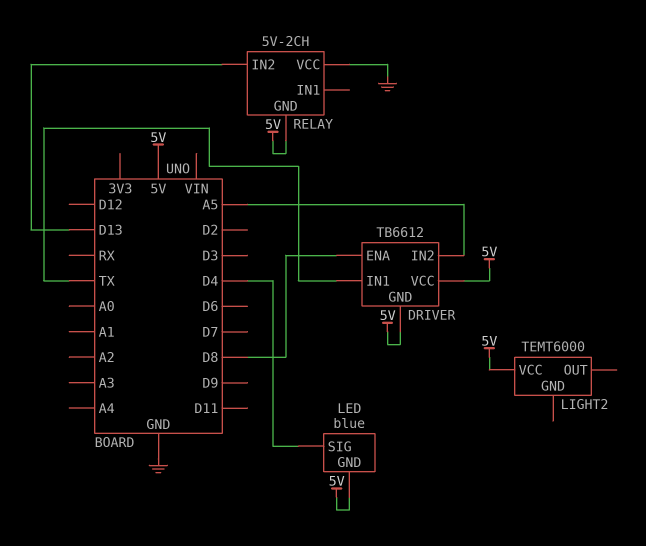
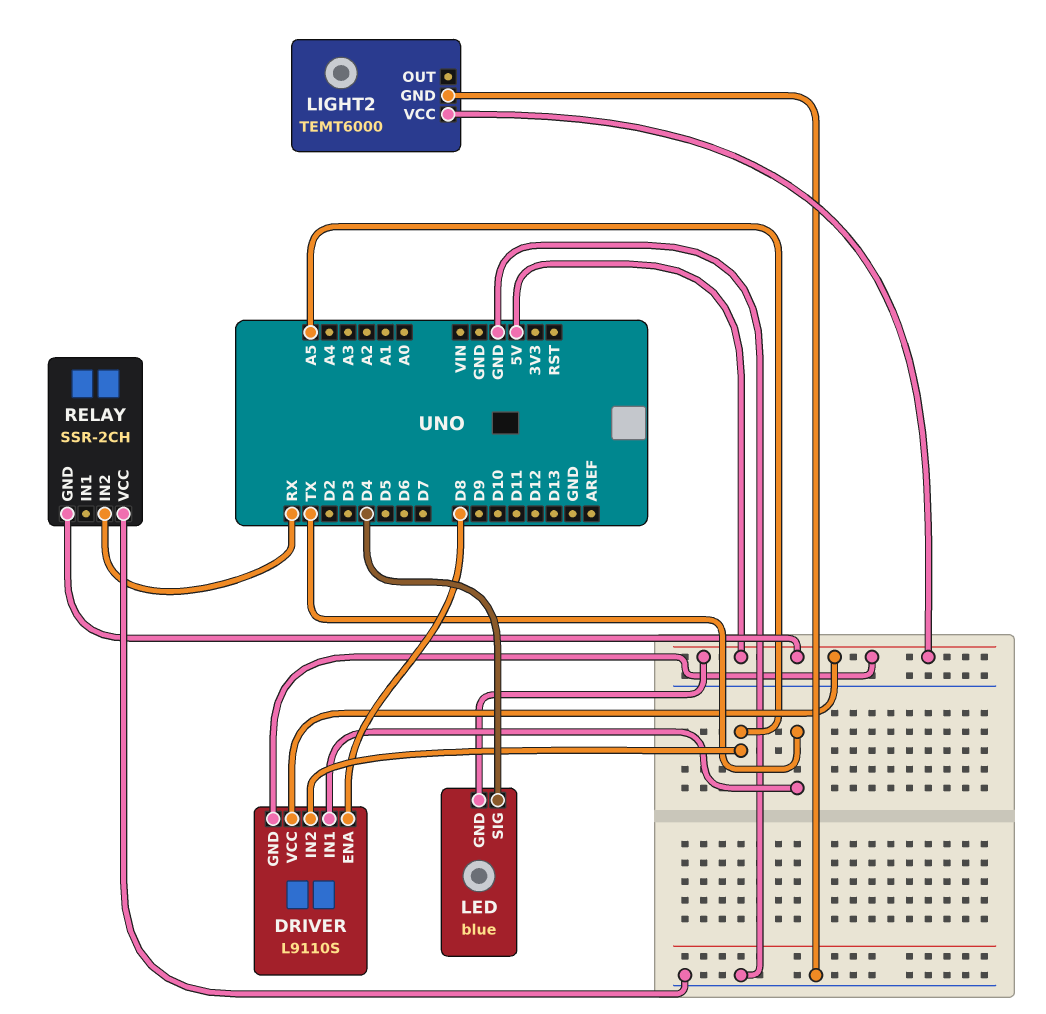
DRIVER: TB6612 -> L9110S
LIGHT2 pin GND: none -> GND
RELAY: 5V-2CH -> SSR-2CH
RELAY pin IN2: D13 -> RX

